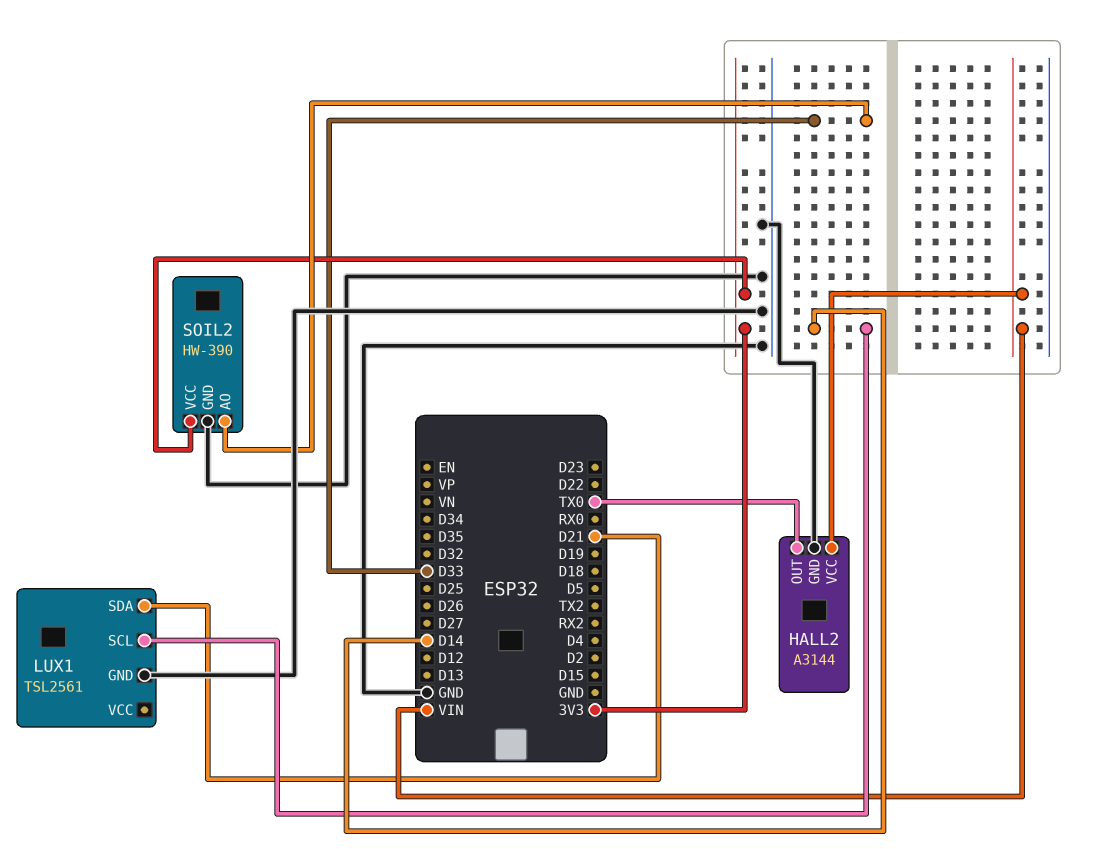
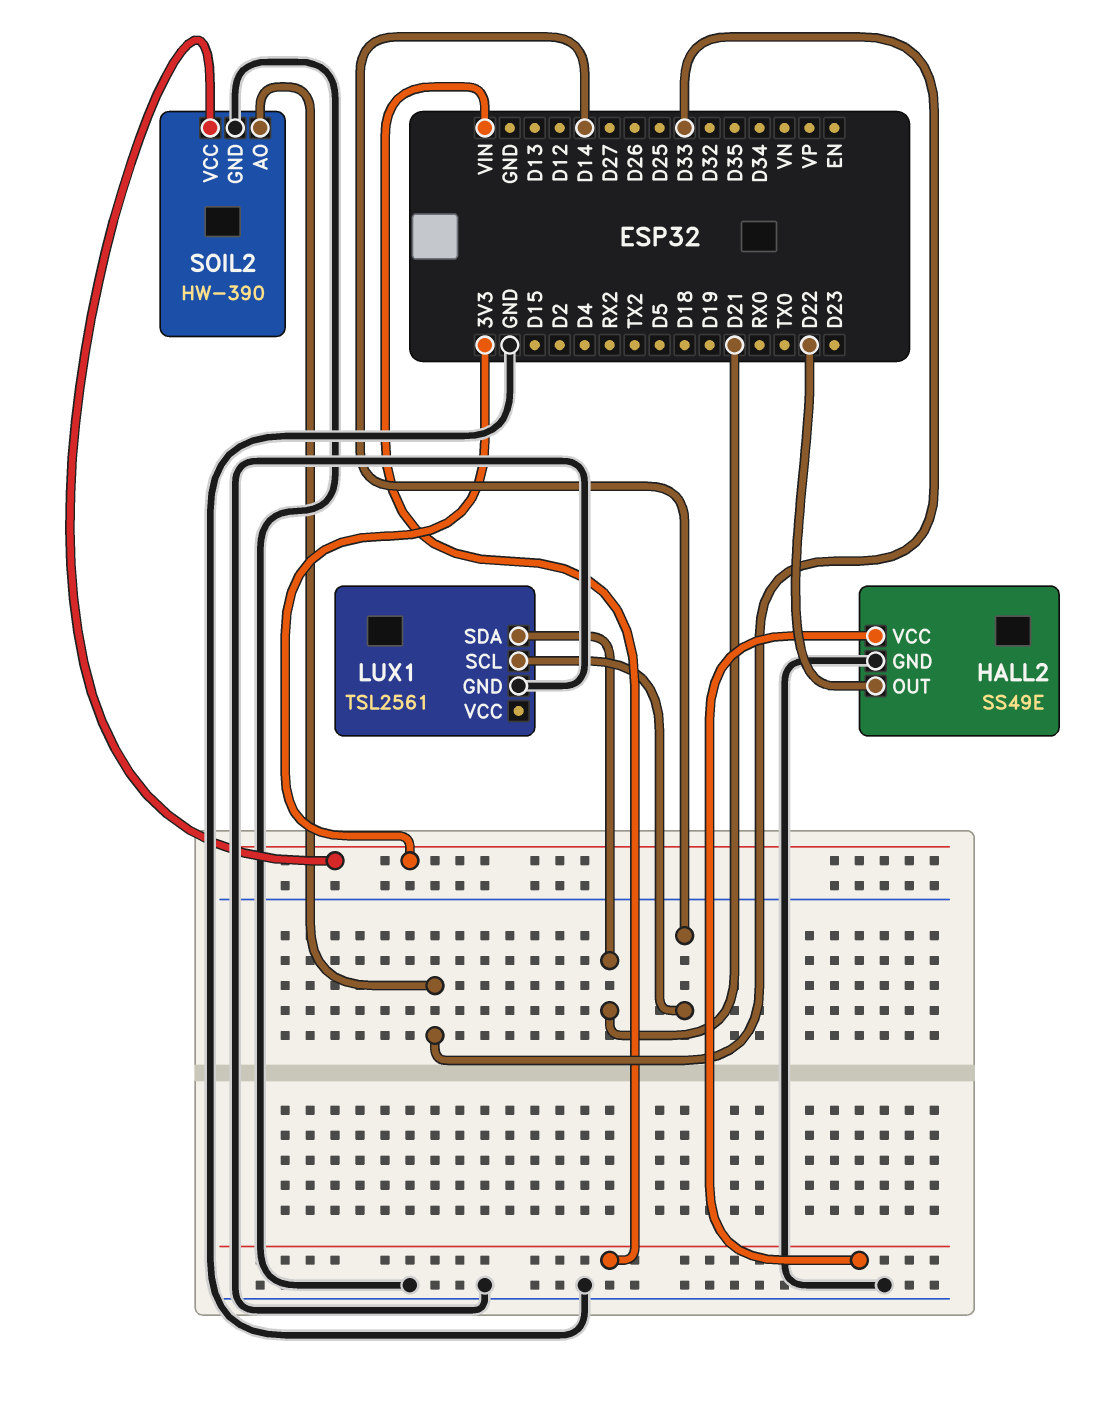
HALL2: A3144 -> SS49E
HALL2 pin OUT: TX0 -> D22

